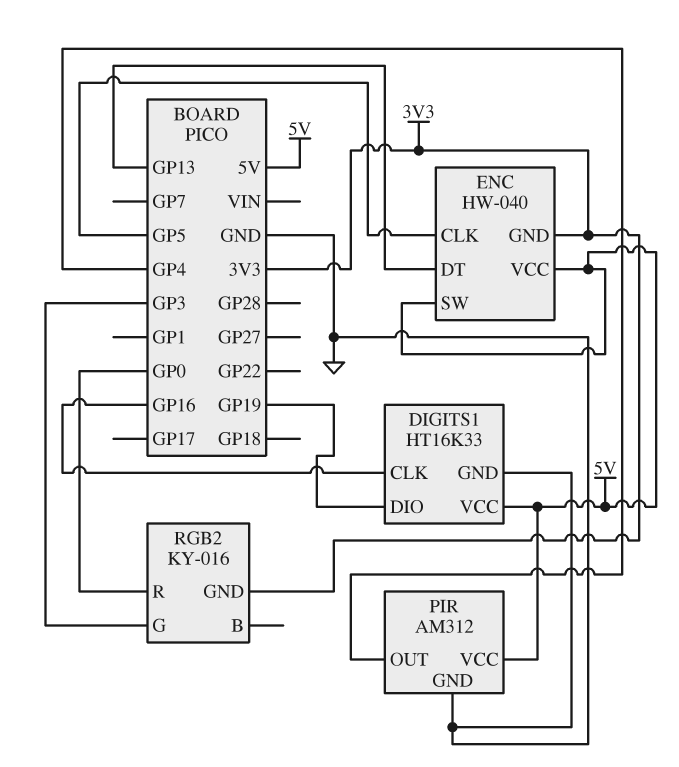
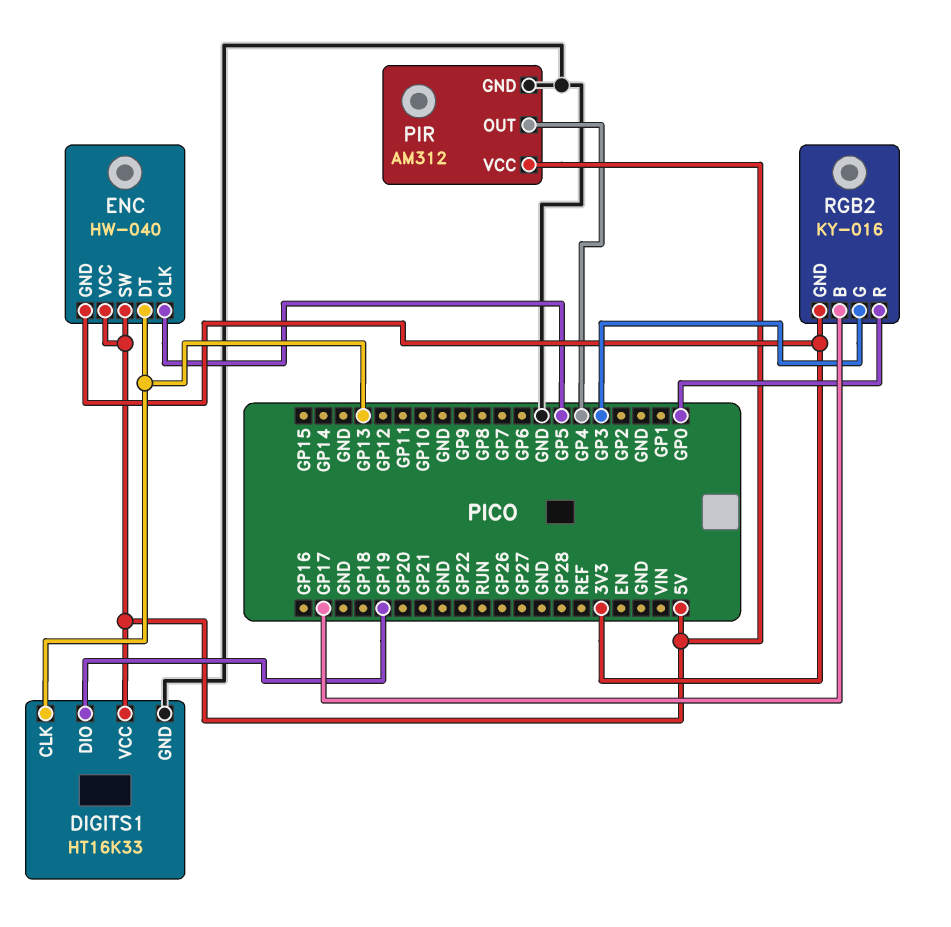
DIGITS1 pin CLK: GP16 -> GP13
RGB2 pin B: none -> GP17

